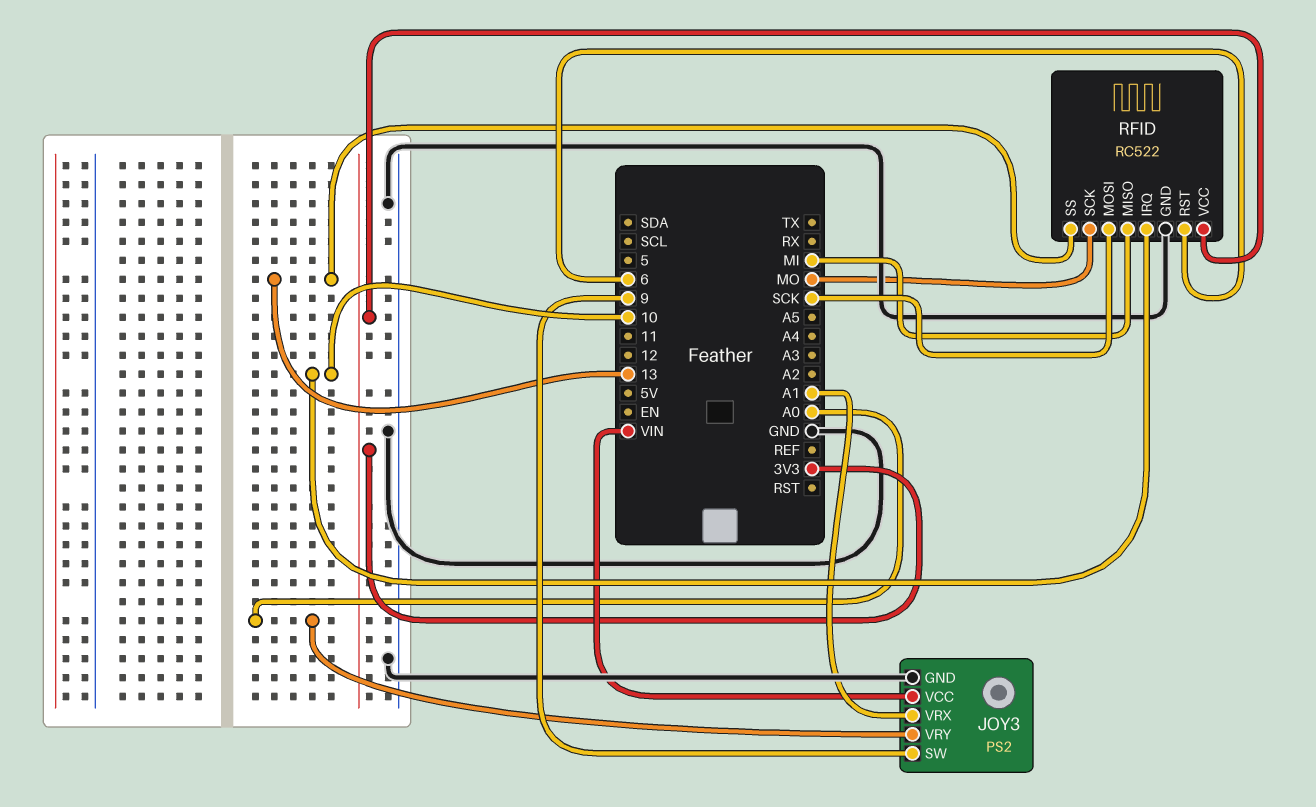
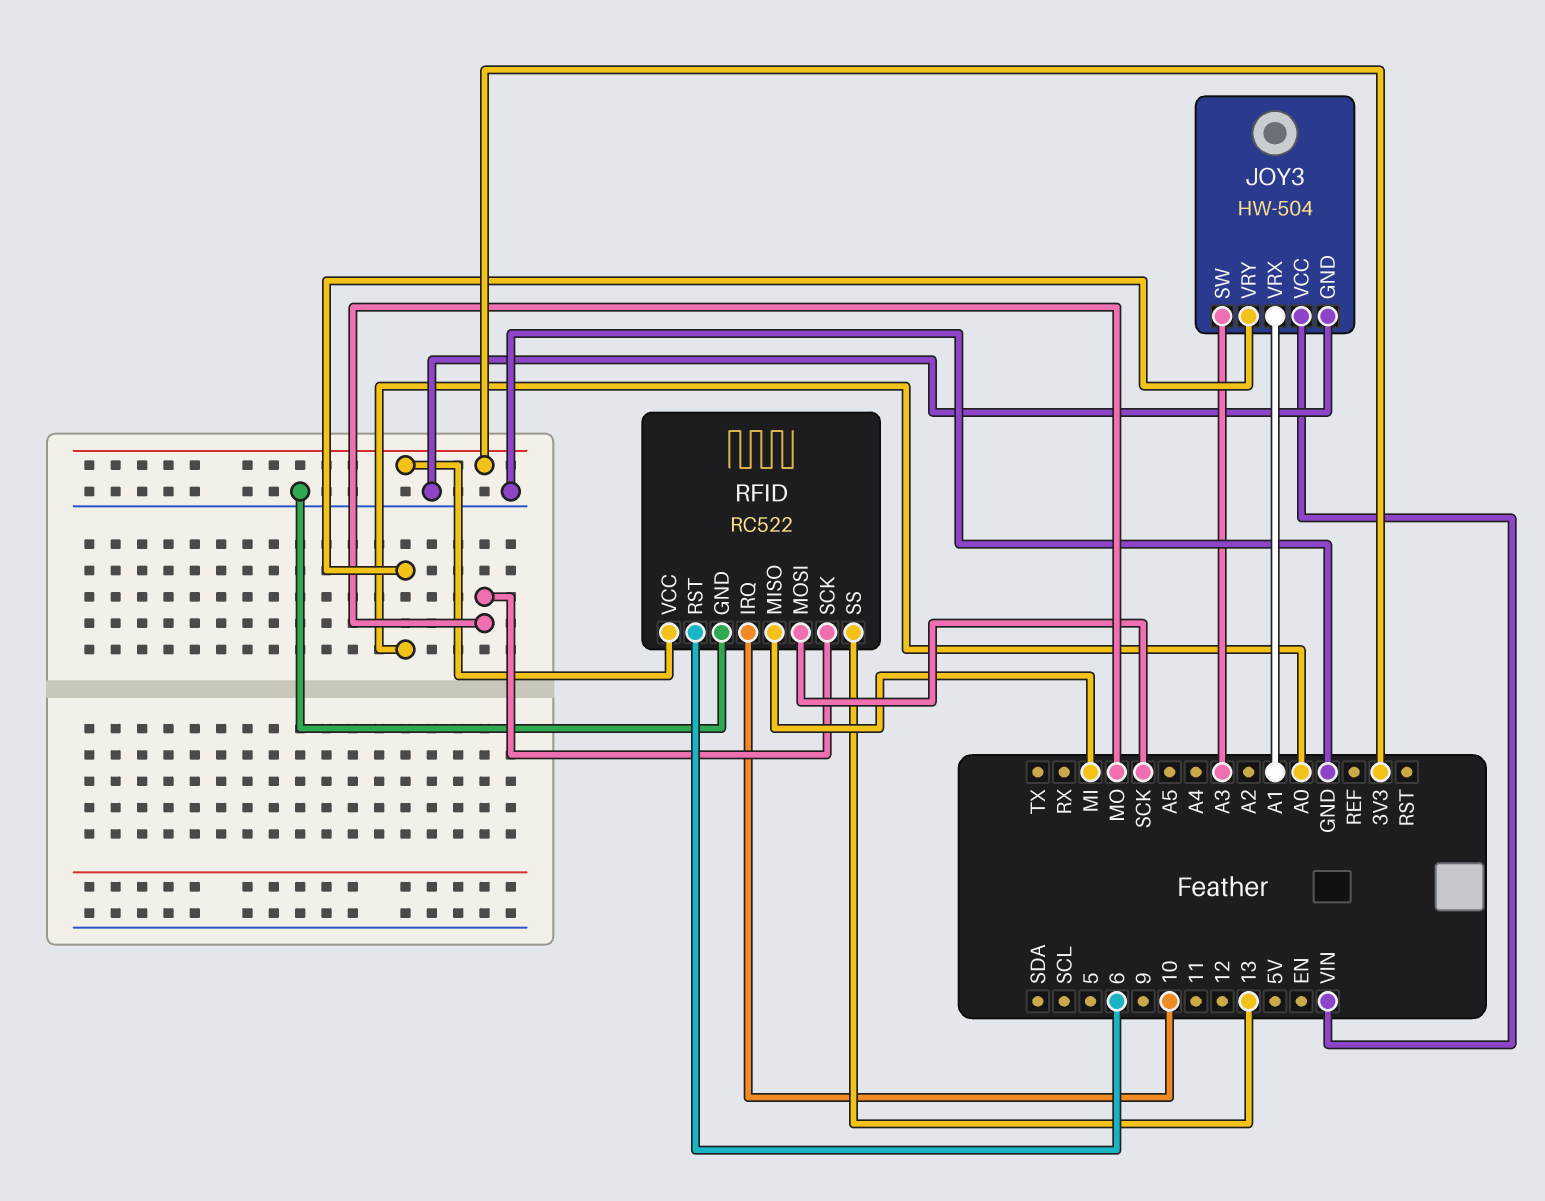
JOY3: PS2 -> HW-504
JOY3 pin SW: 9 -> A3

